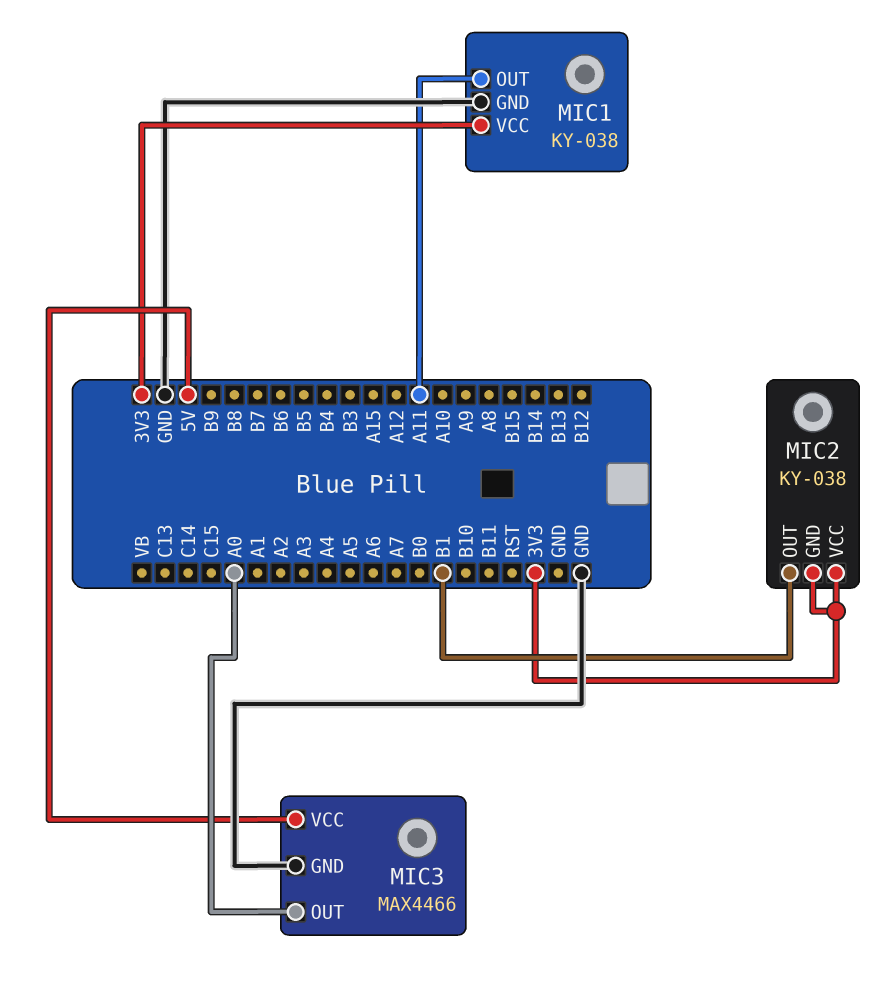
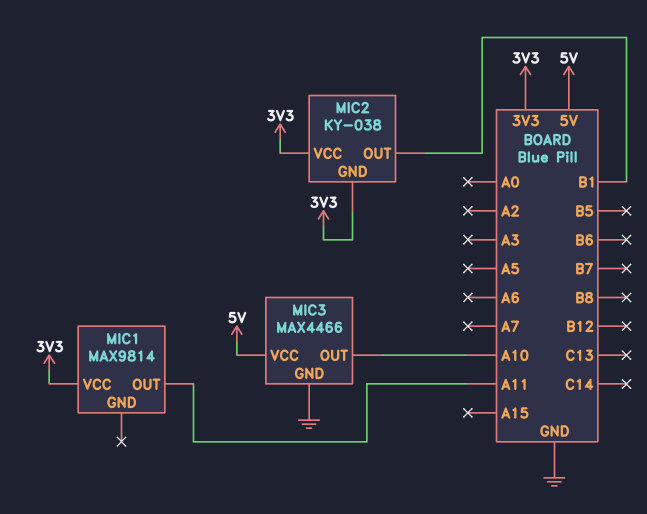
MIC1: KY-038 -> MAX9814
MIC1 pin GND: GND -> none
MIC3 pin OUT: A0 -> A10

